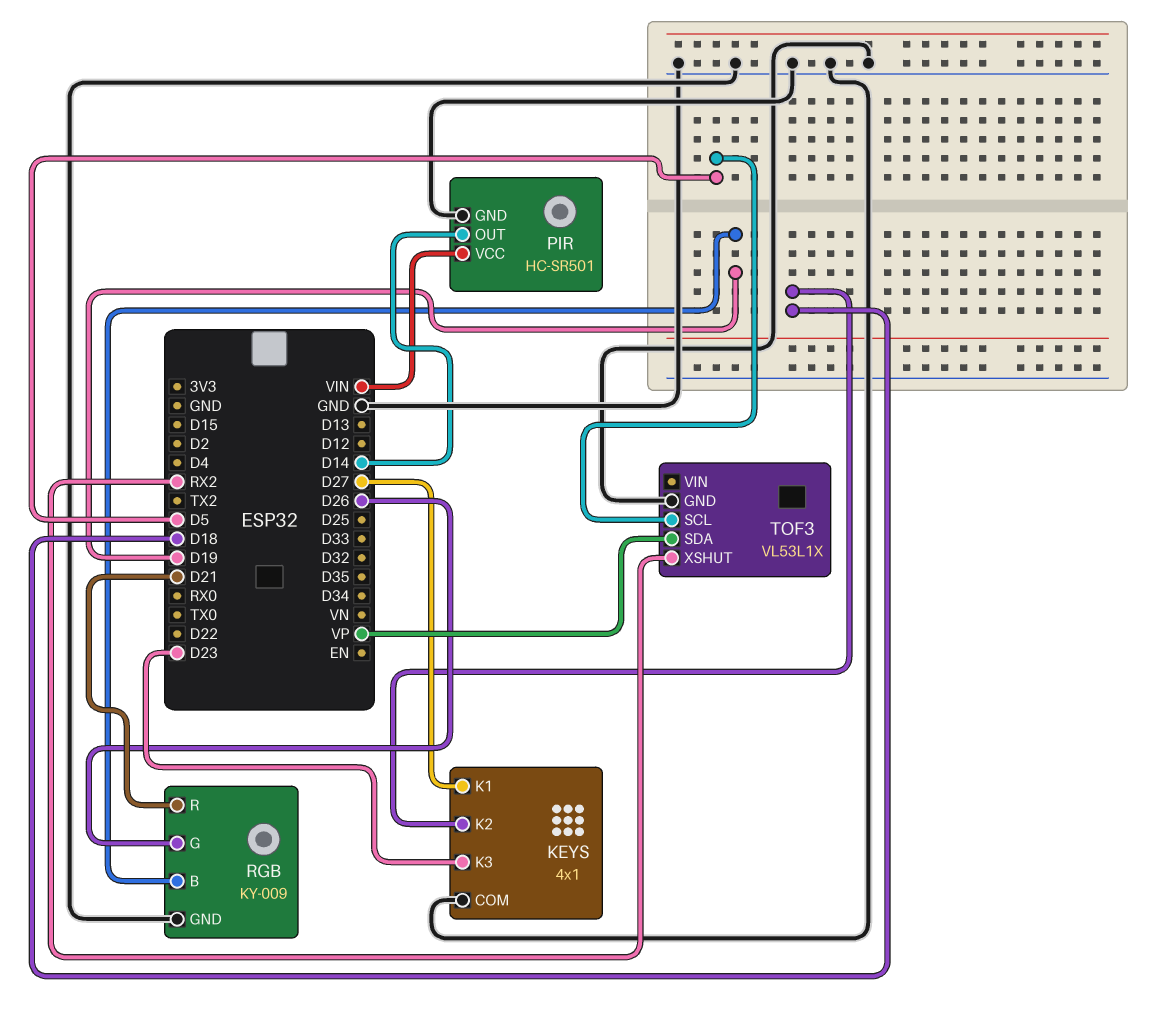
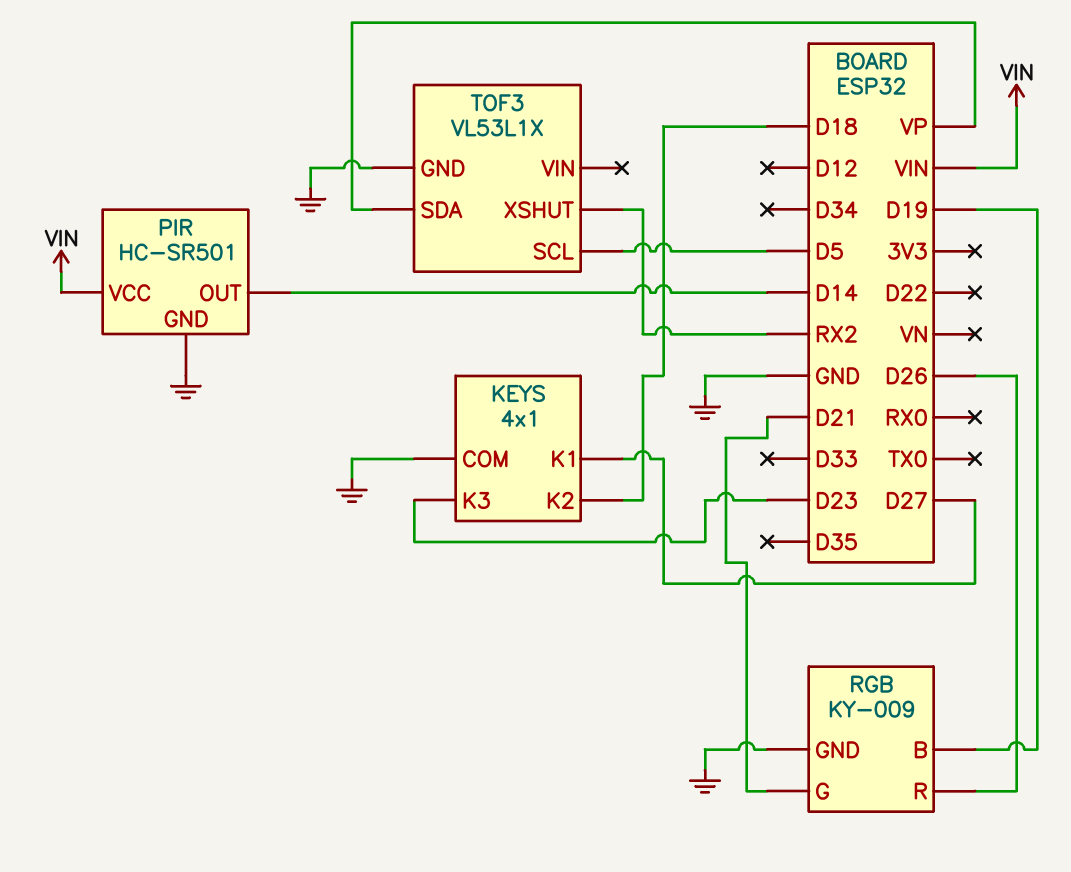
RGB pin G: D26 -> D21
RGB pin R: D21 -> D26

